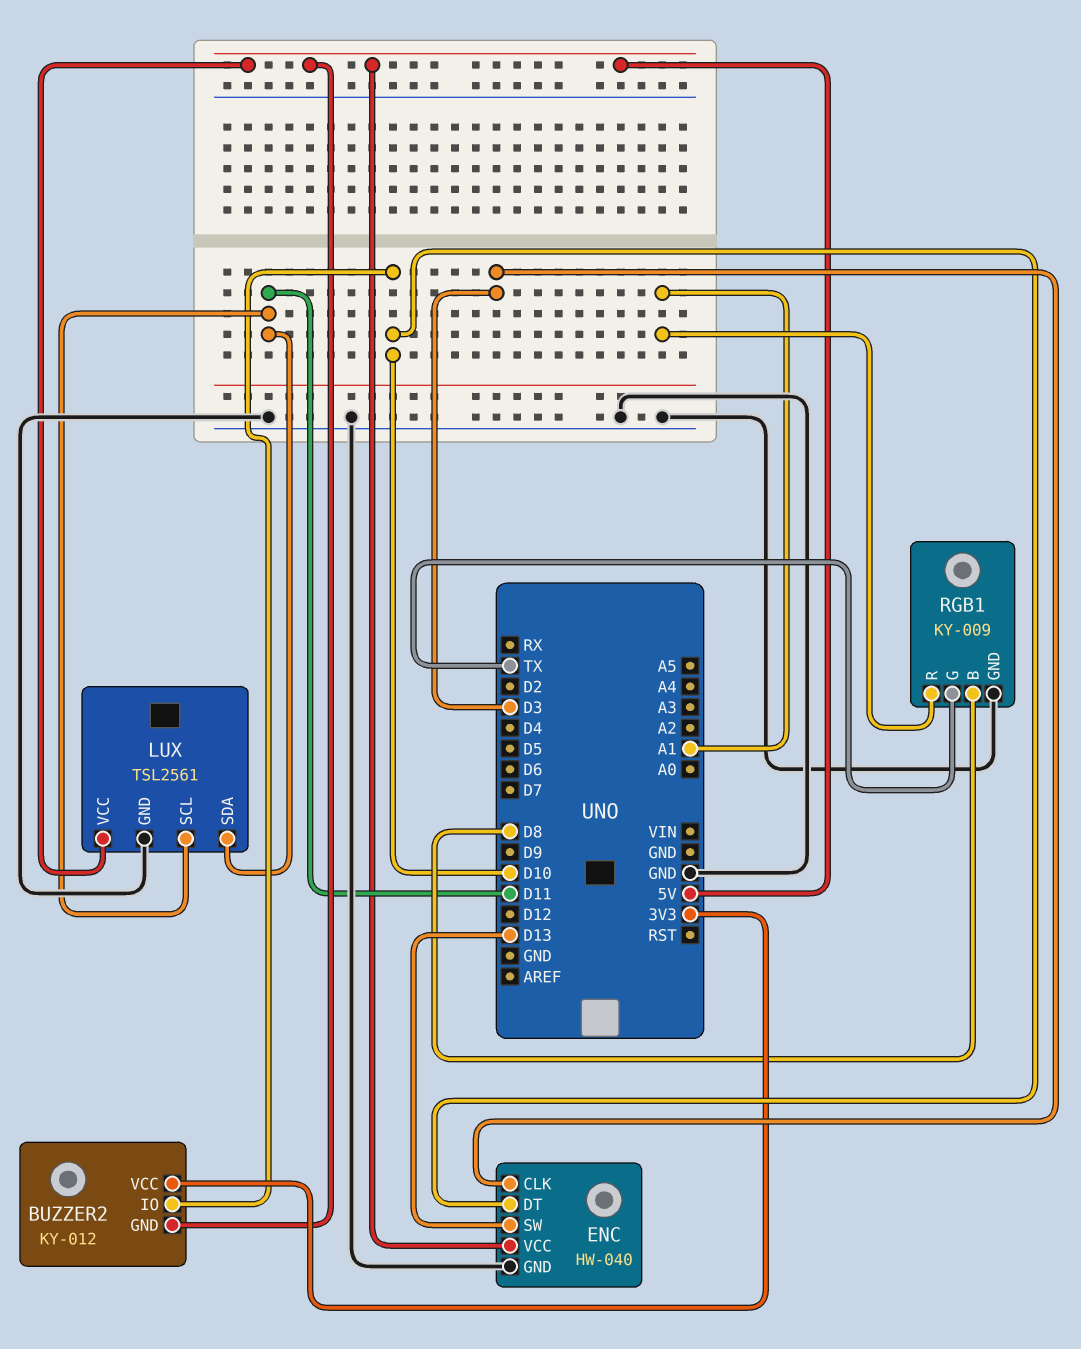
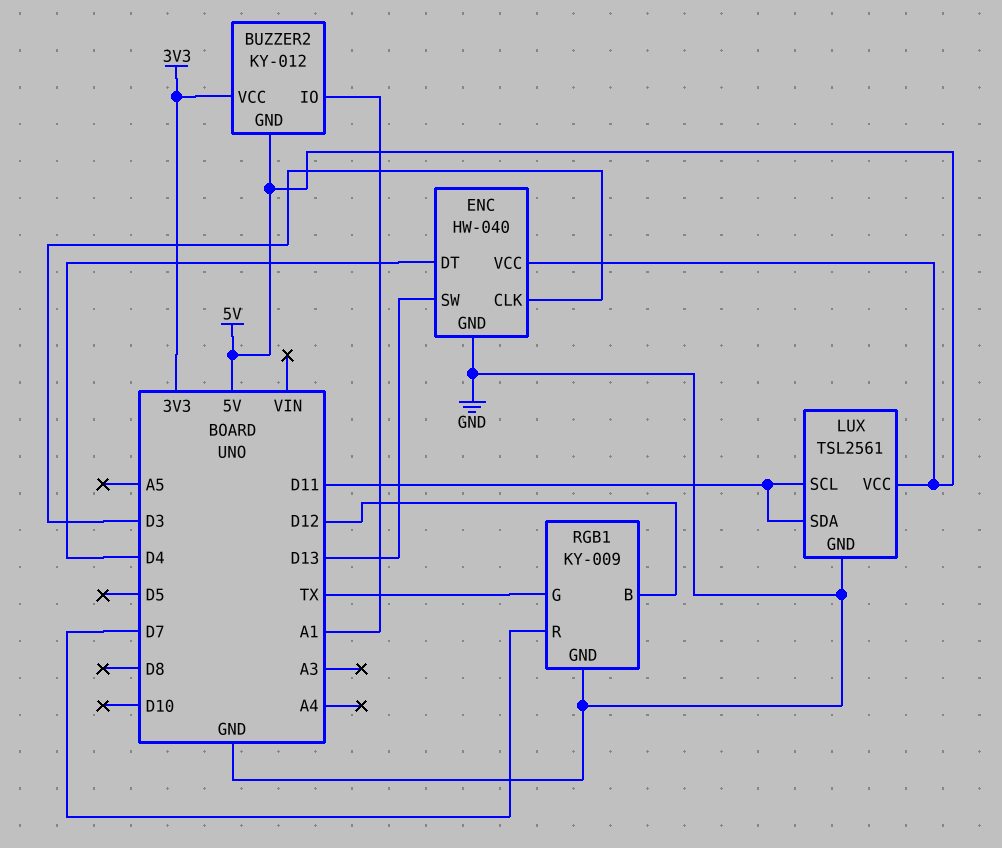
BUZZER2 pin IO: D10 -> A1
ENC pin DT: D10 -> D4
RGB1 pin B: D8 -> D12
RGB1 pin R: A1 -> D7

